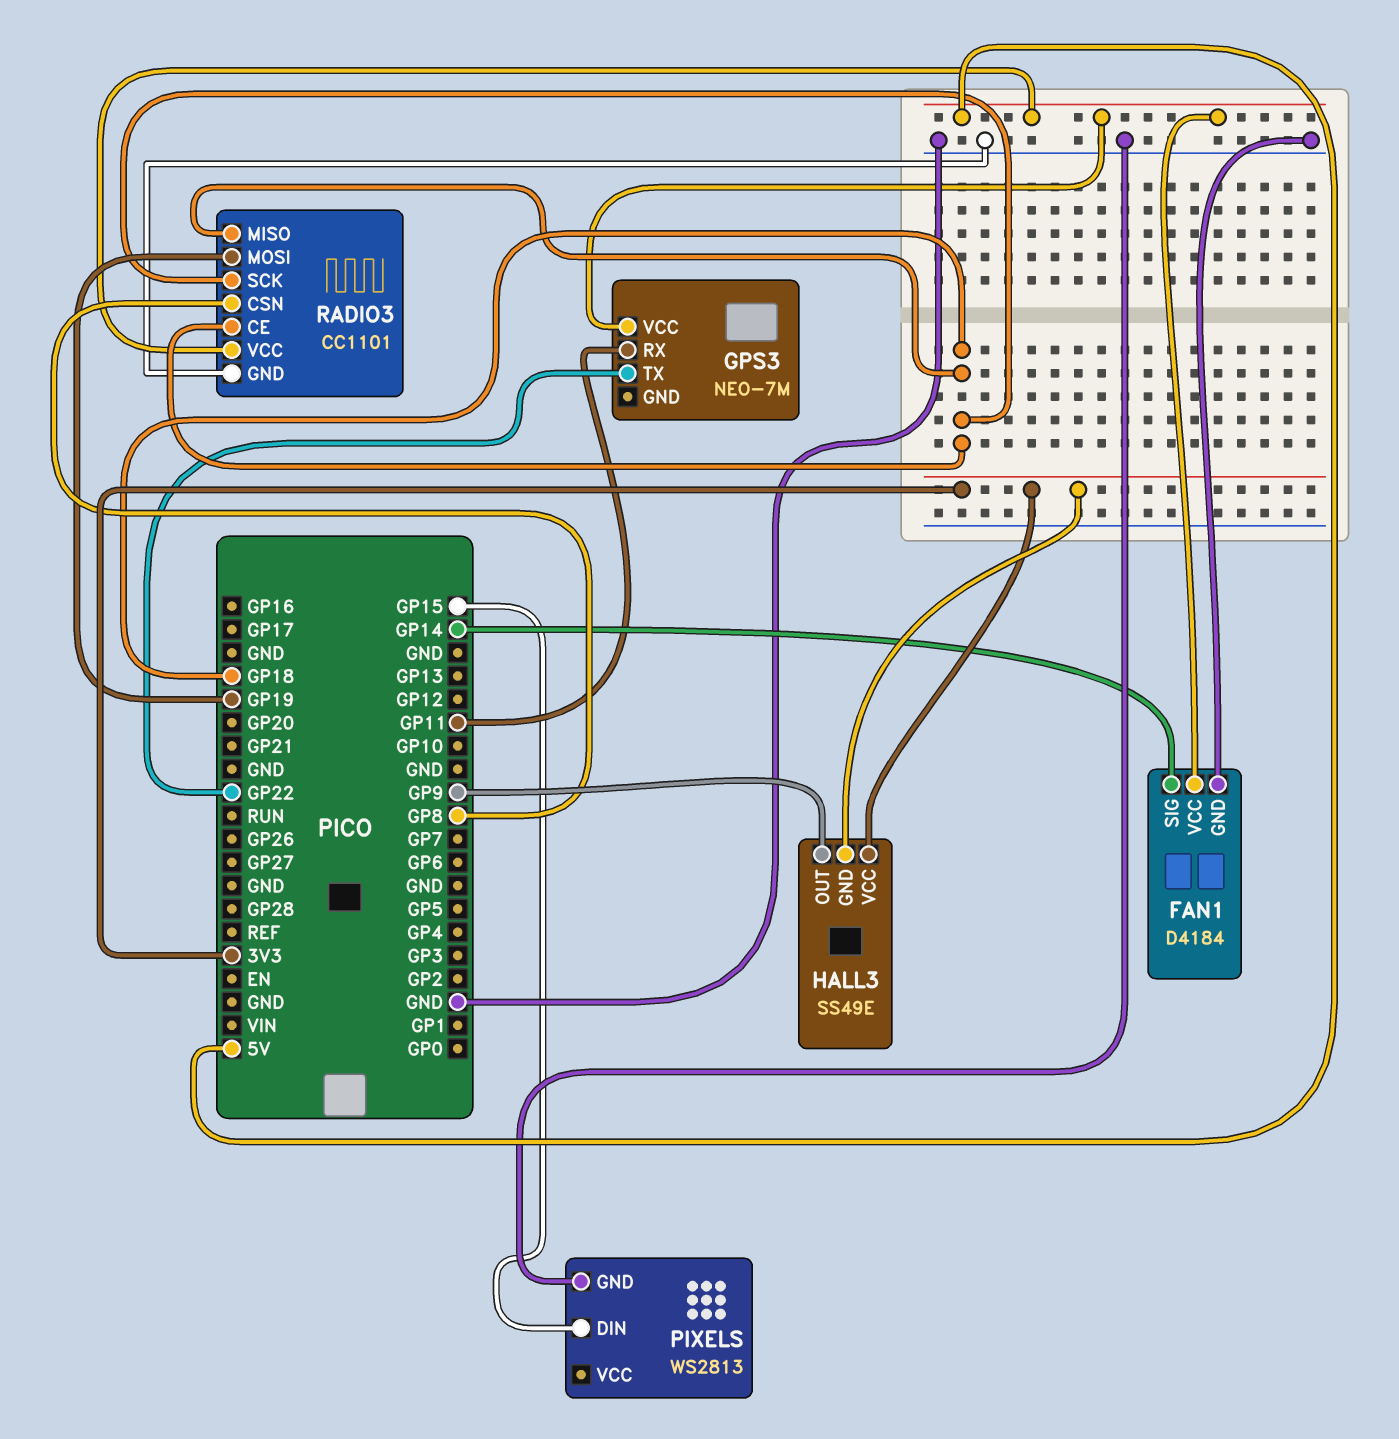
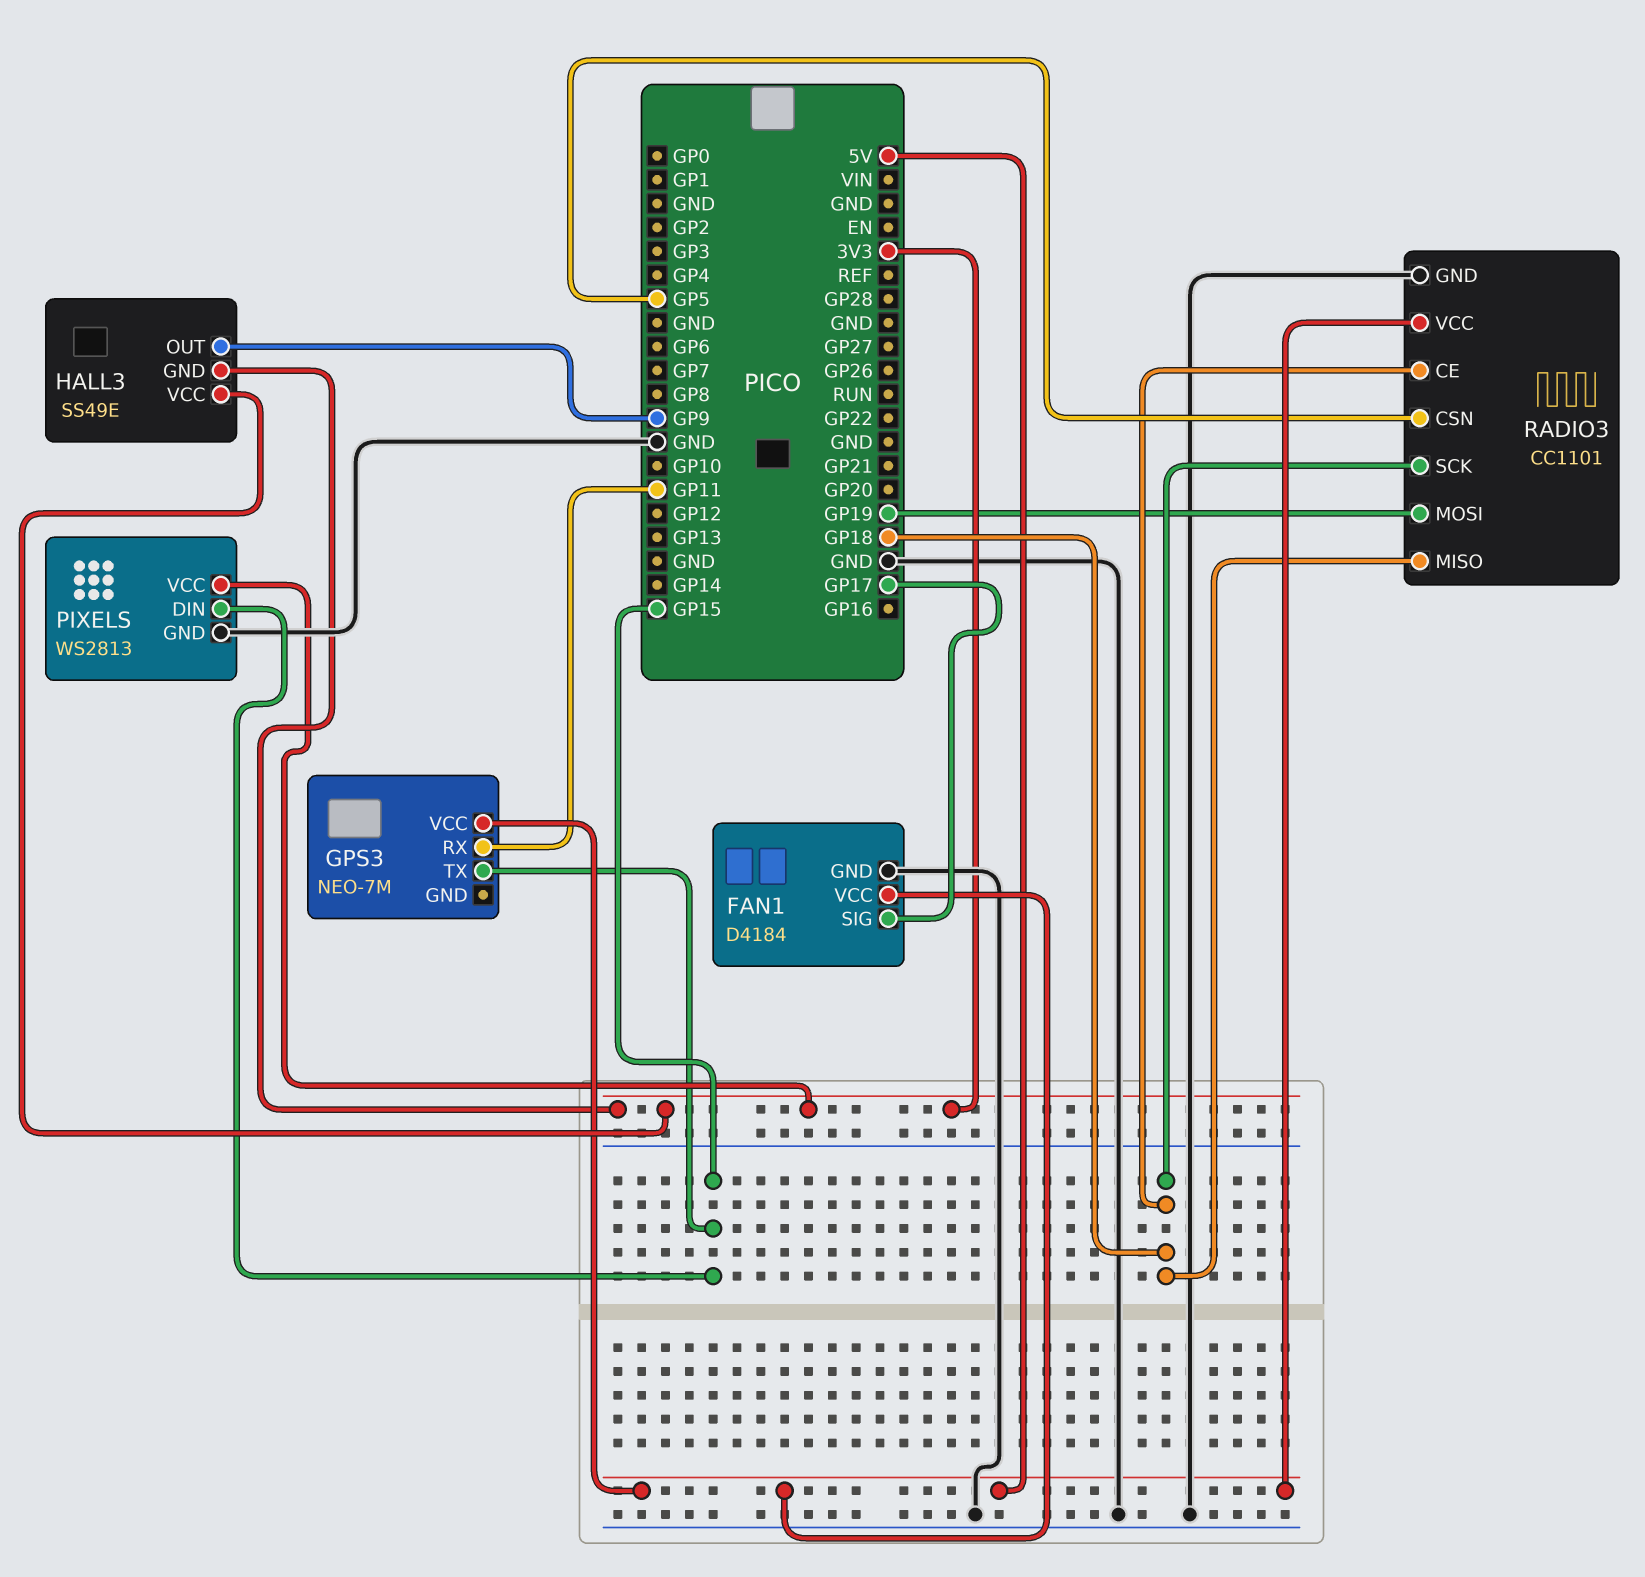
FAN1 pin SIG: GP14 -> GP17
GPS3 pin TX: GP22 -> GP15
PIXELS pin VCC: none -> 3V3
RADIO3 pin CSN: GP8 -> GP5

